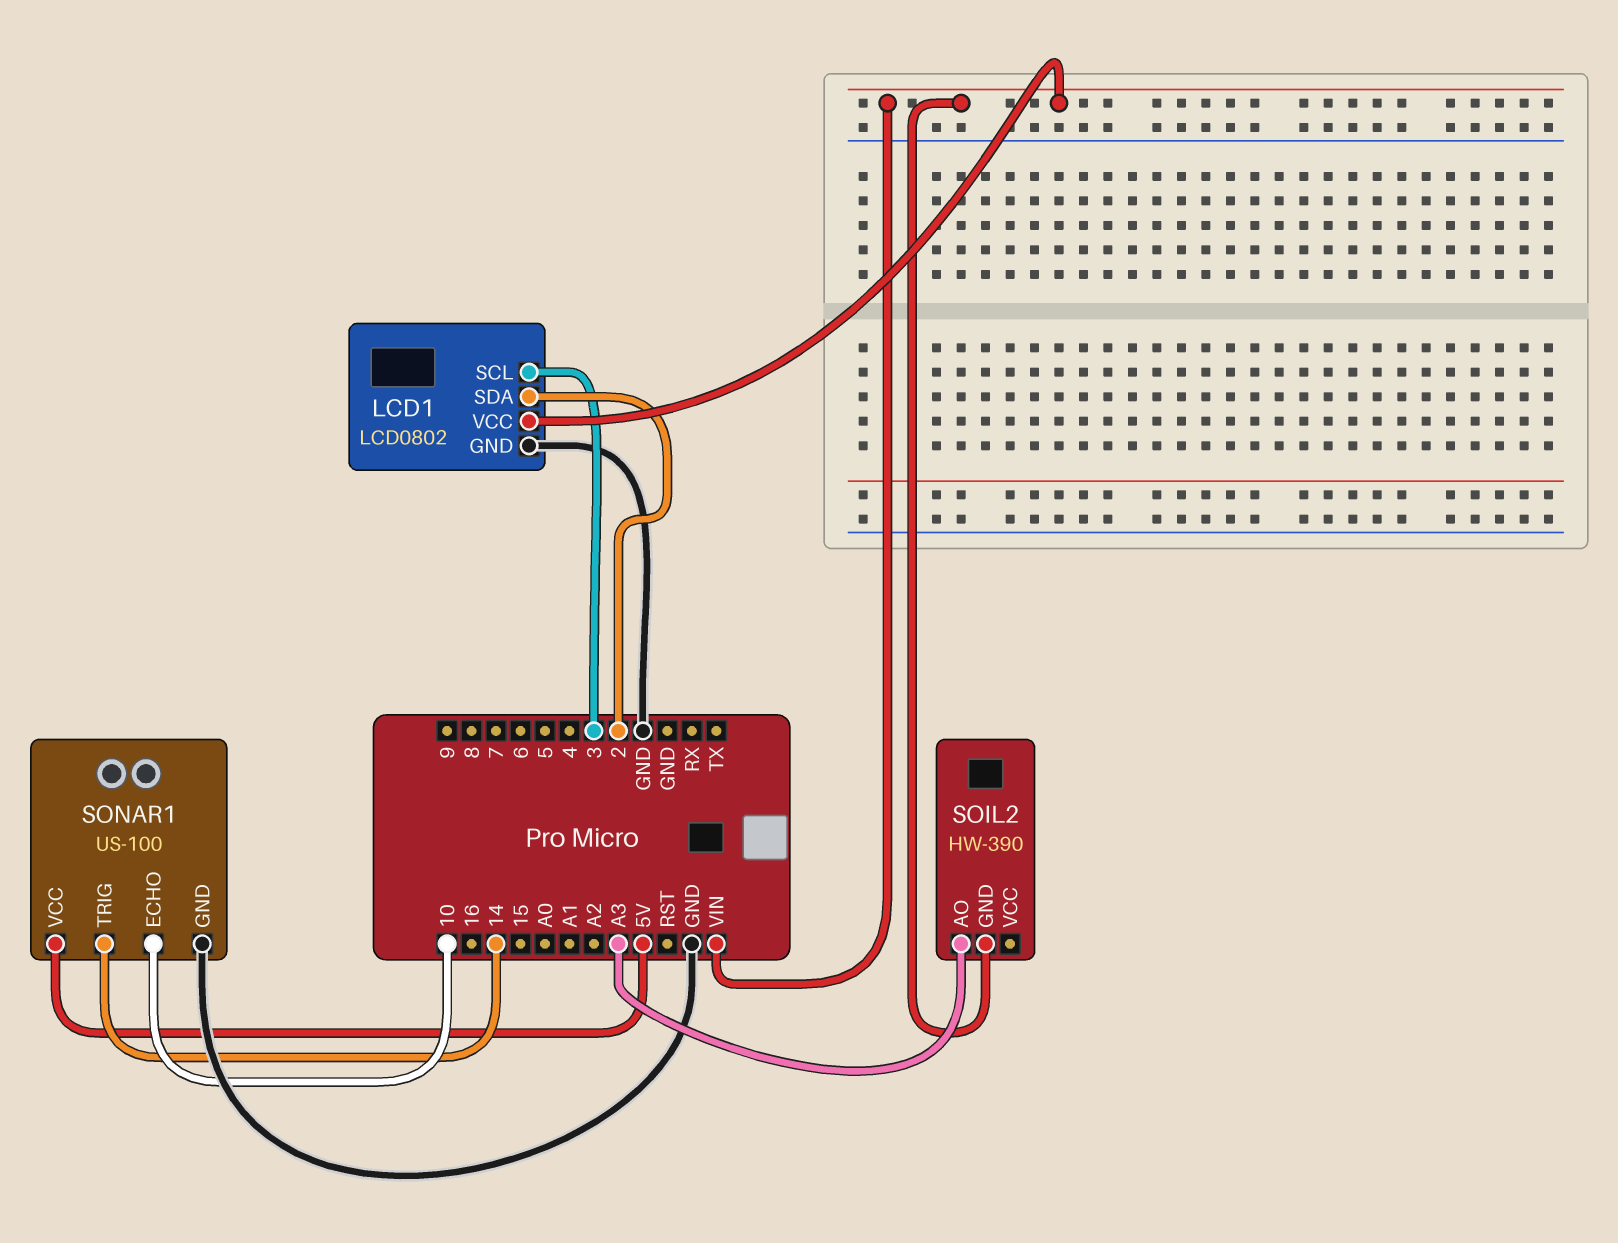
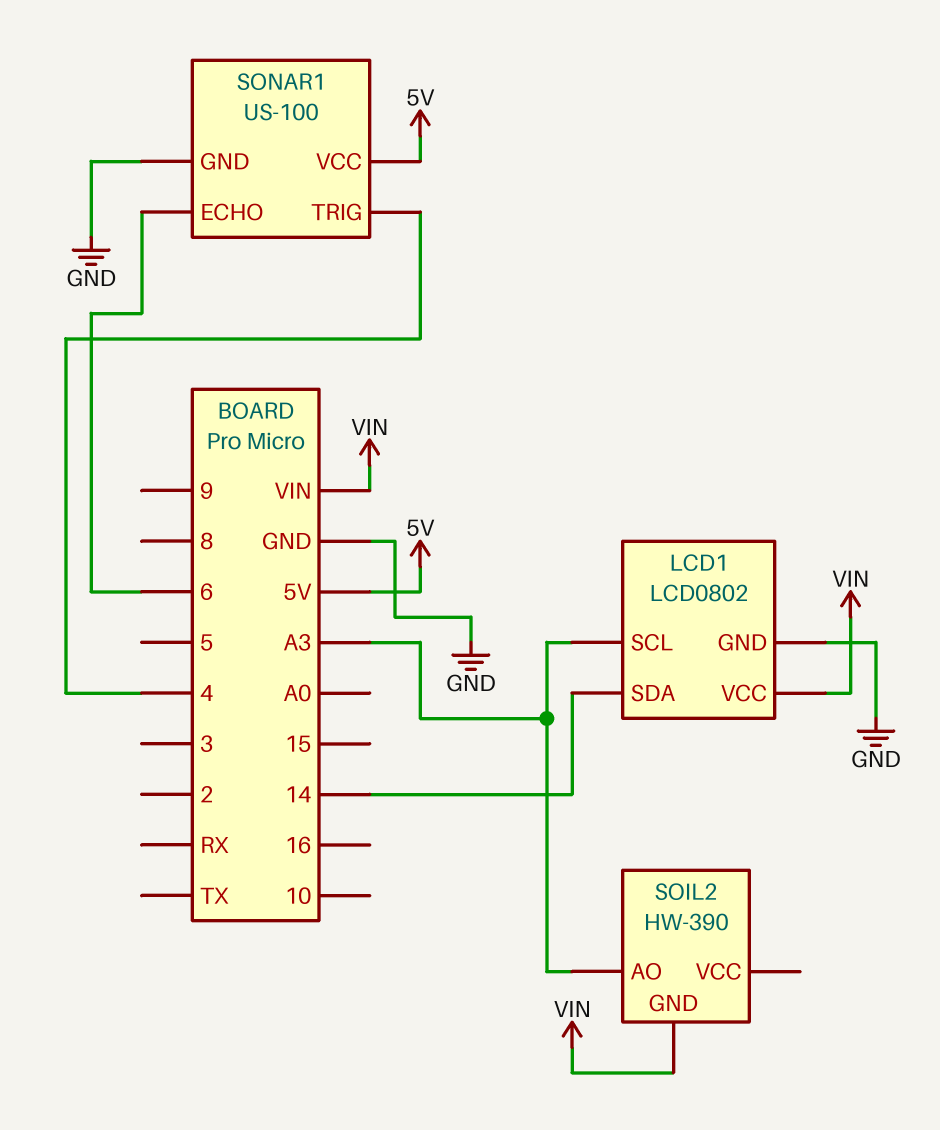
LCD1 pin SCL: 3 -> A3
LCD1 pin SDA: 2 -> 14
SONAR1 pin ECHO: 10 -> 6
SONAR1 pin TRIG: 14 -> 4

